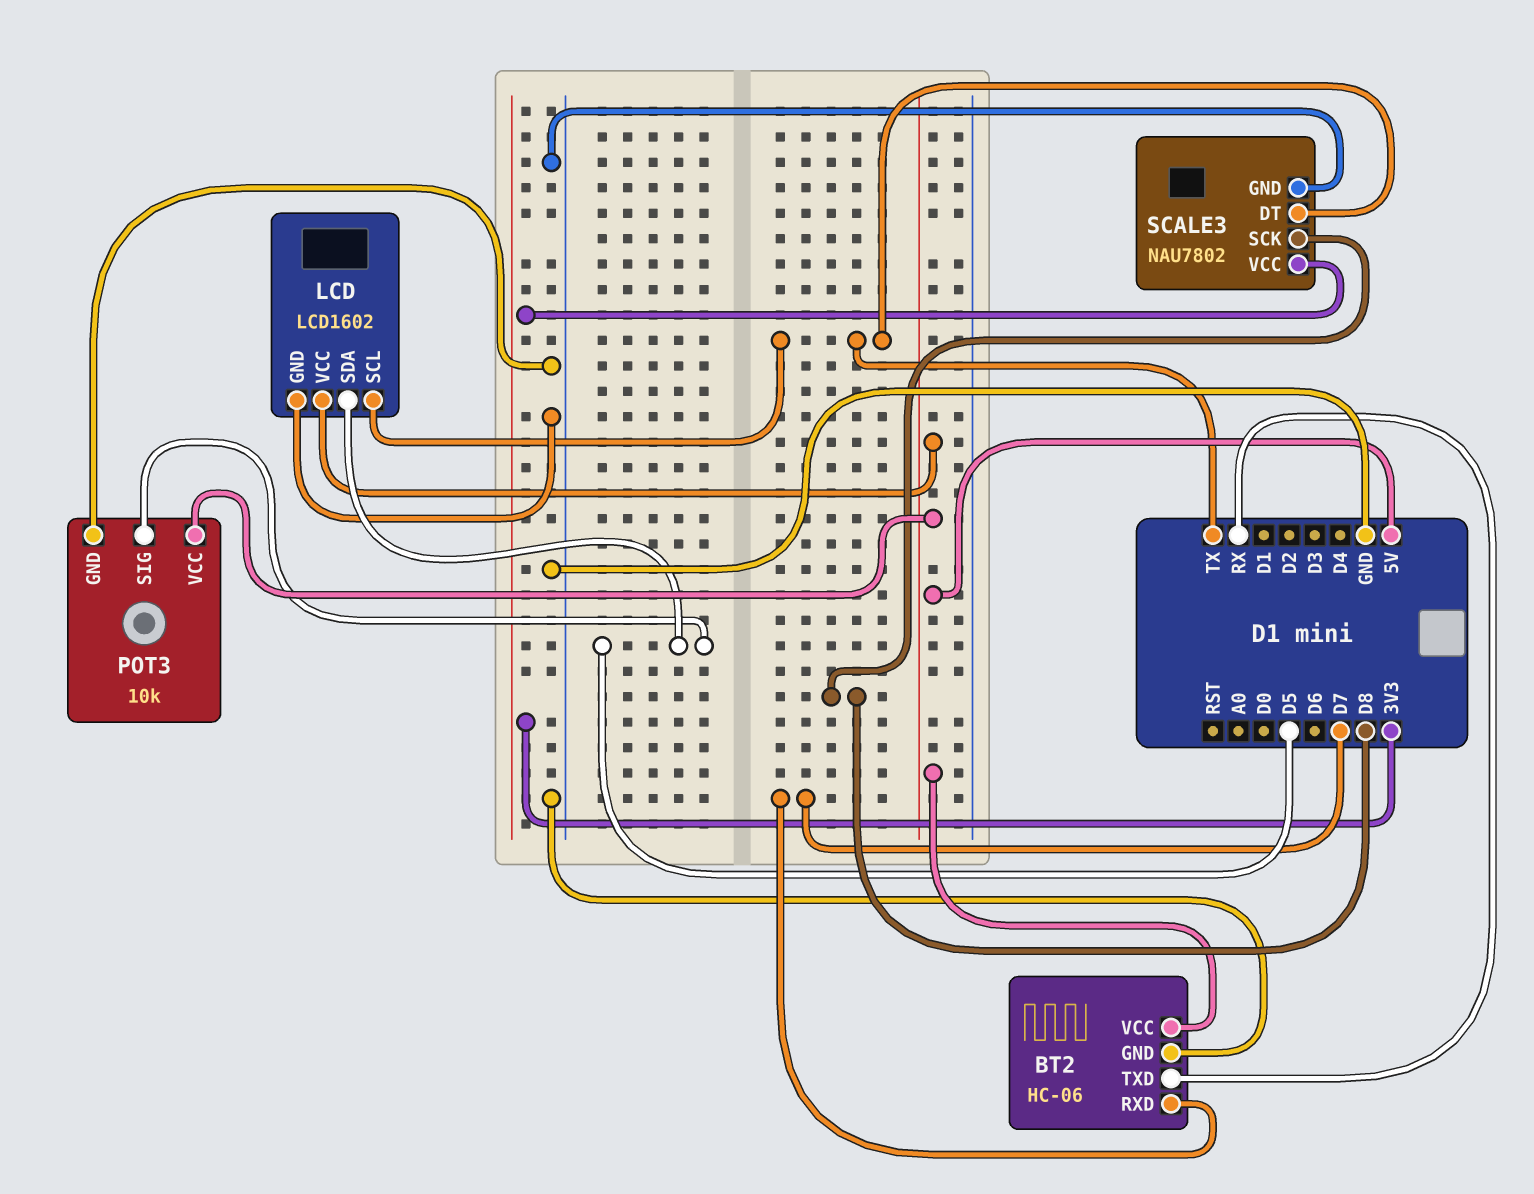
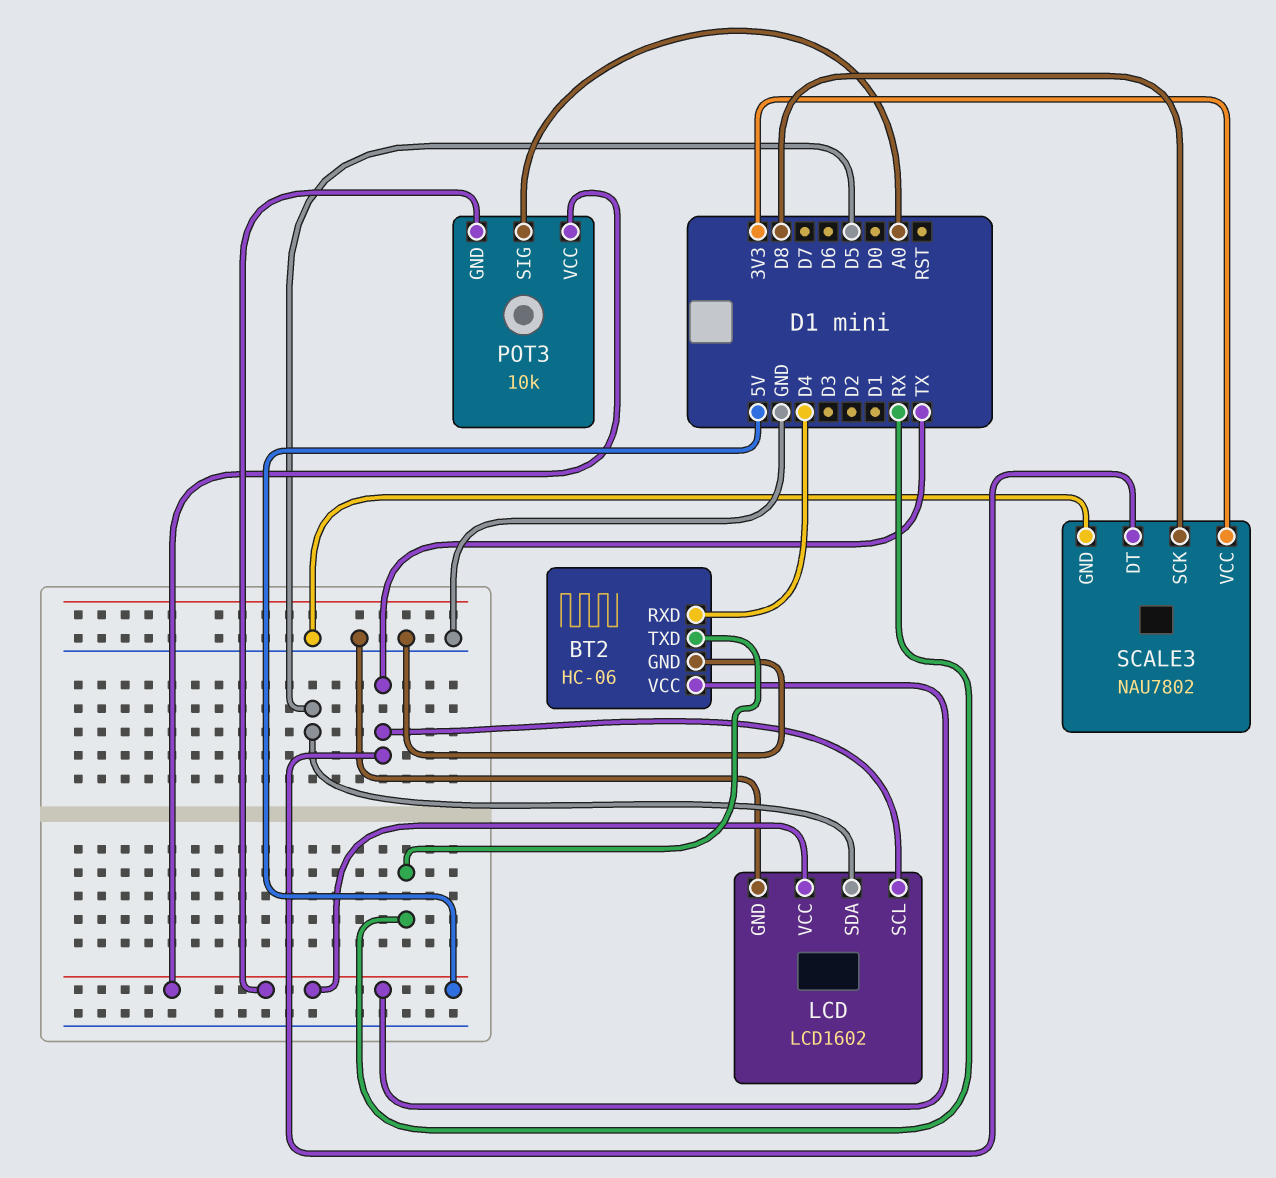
BT2 pin RXD: D7 -> D4
POT3 pin GND: GND -> 5V
POT3 pin SIG: D5 -> A0

